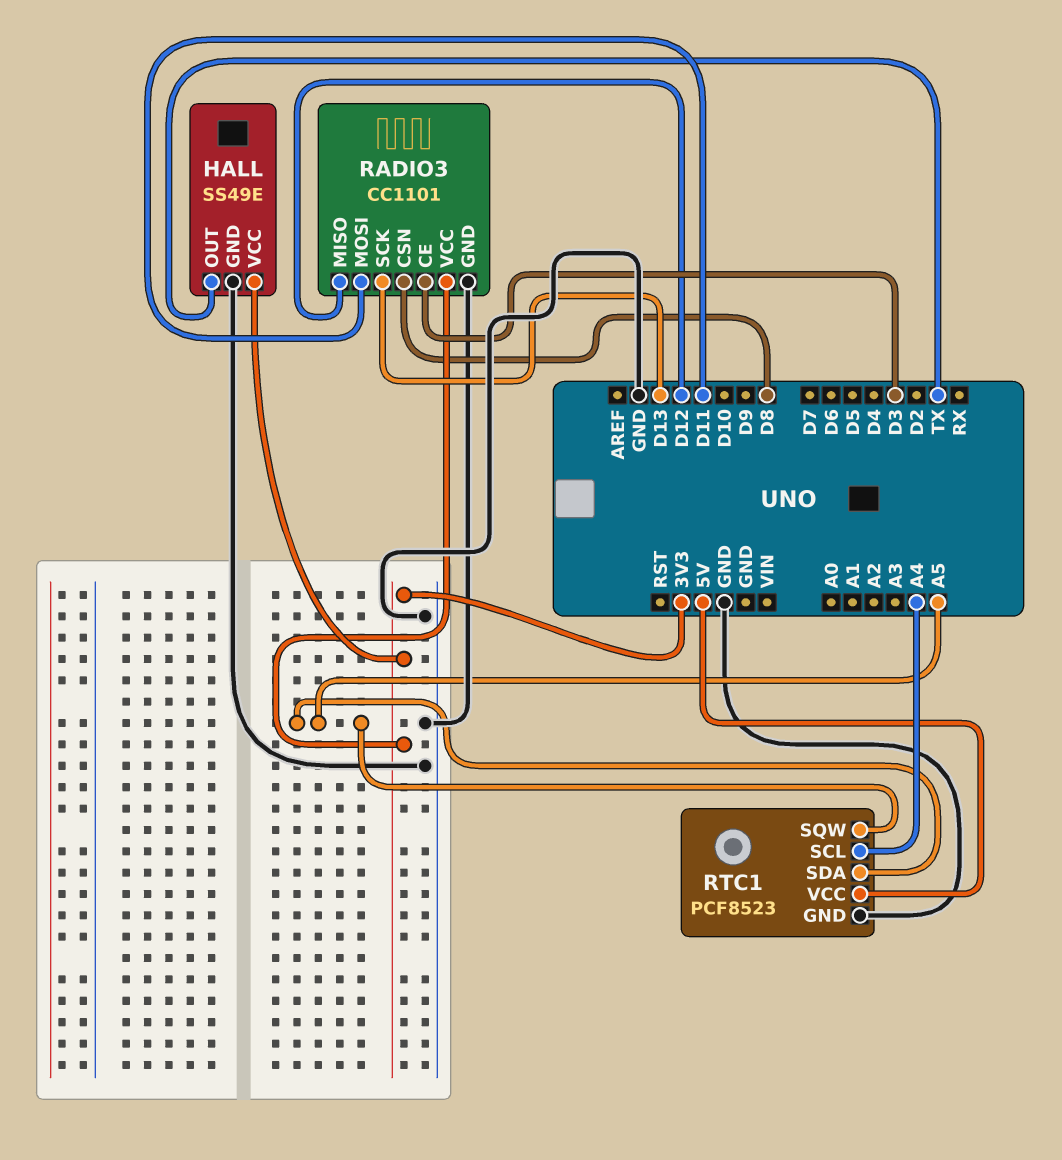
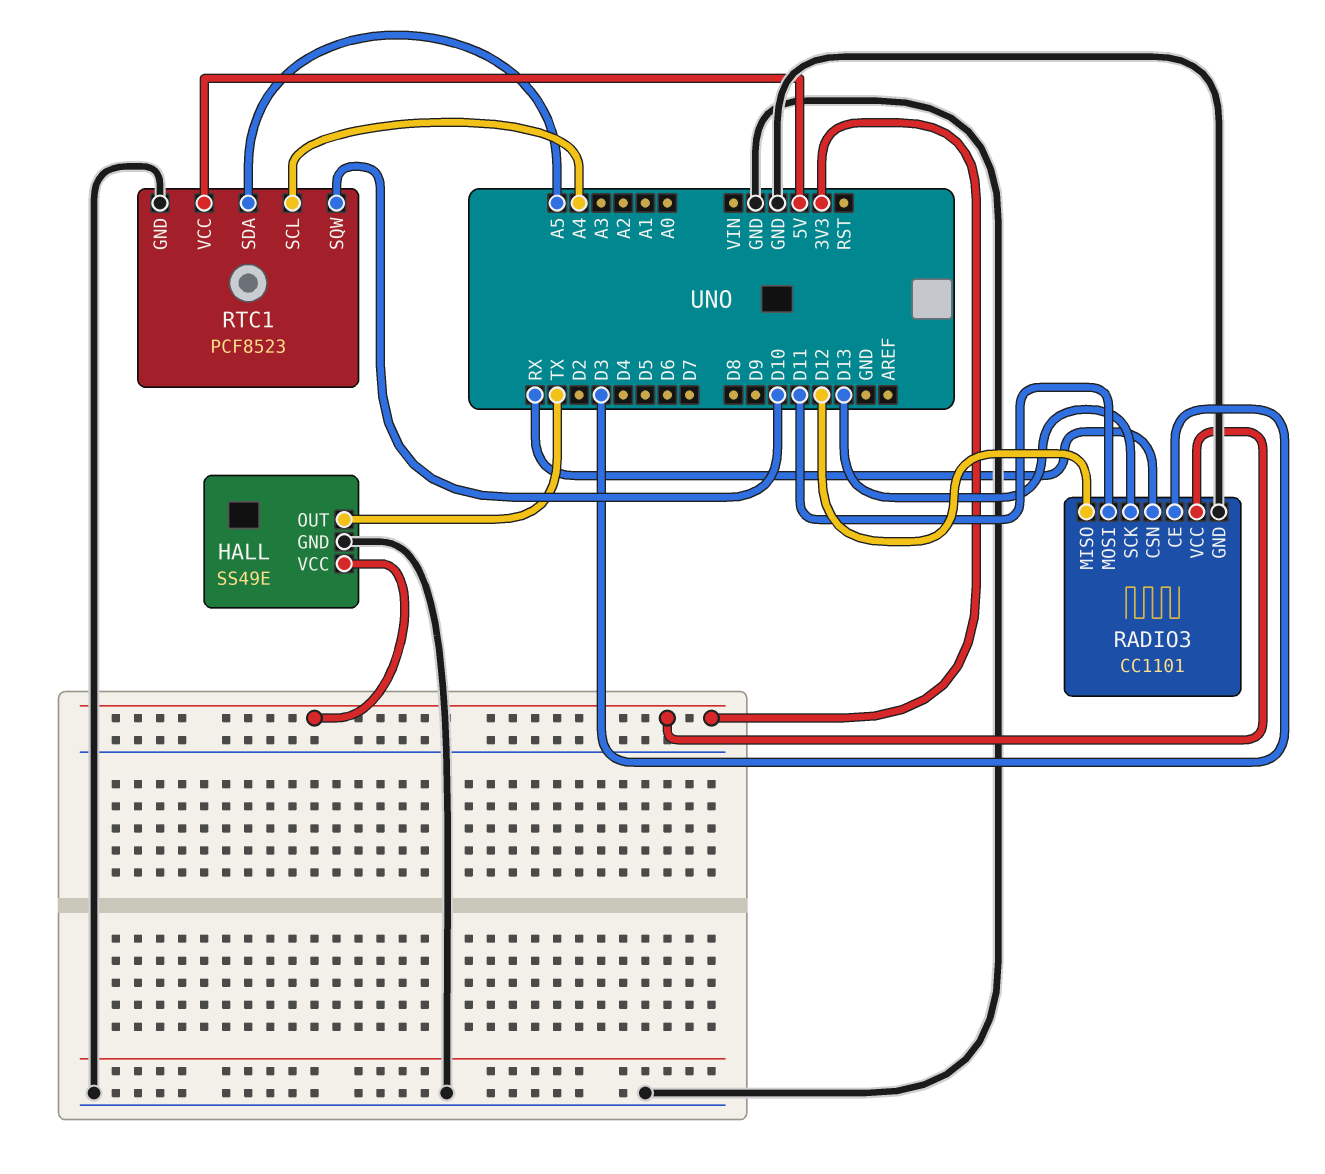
RADIO3 pin CSN: D8 -> RX
RTC1 pin SQW: A5 -> D10

